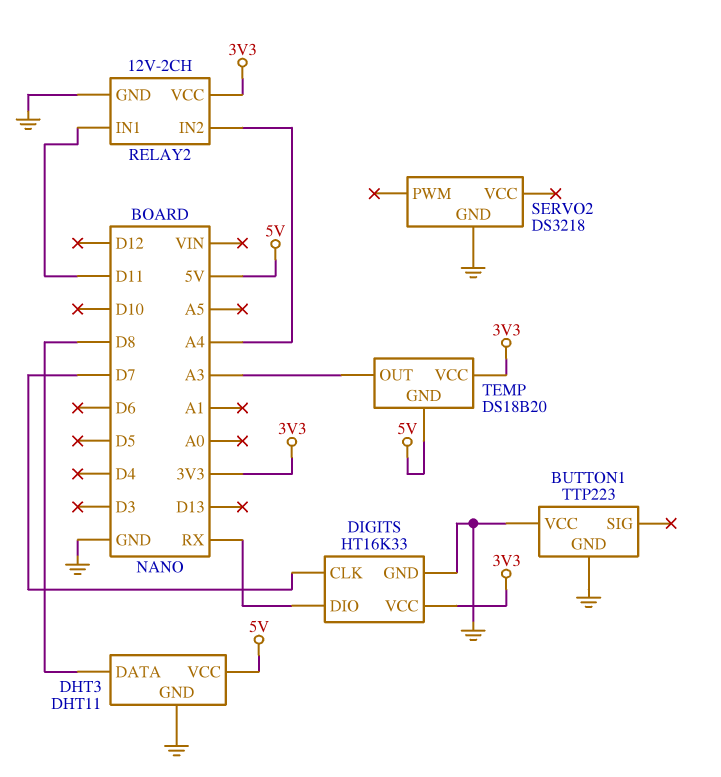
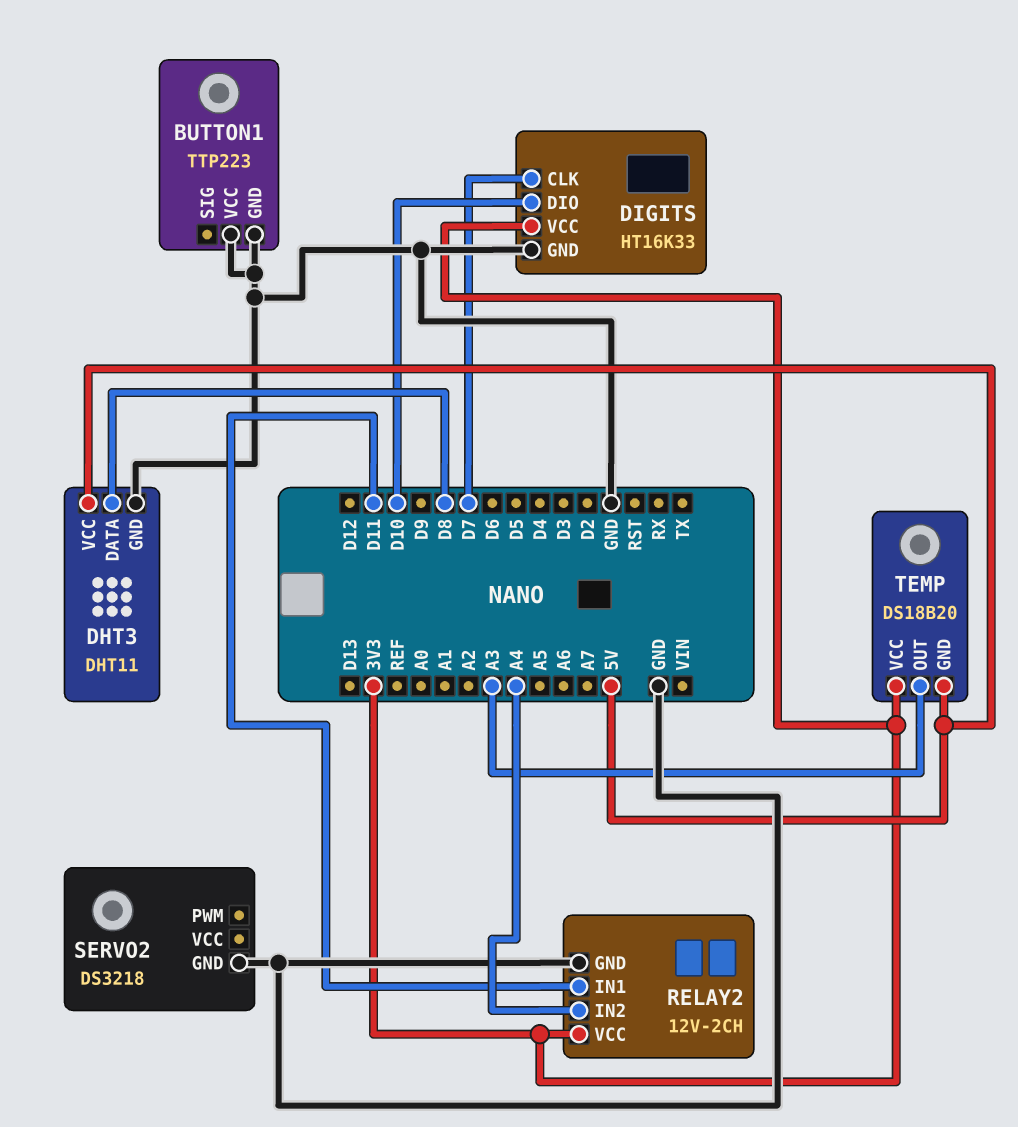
DIGITS pin DIO: RX -> D10

